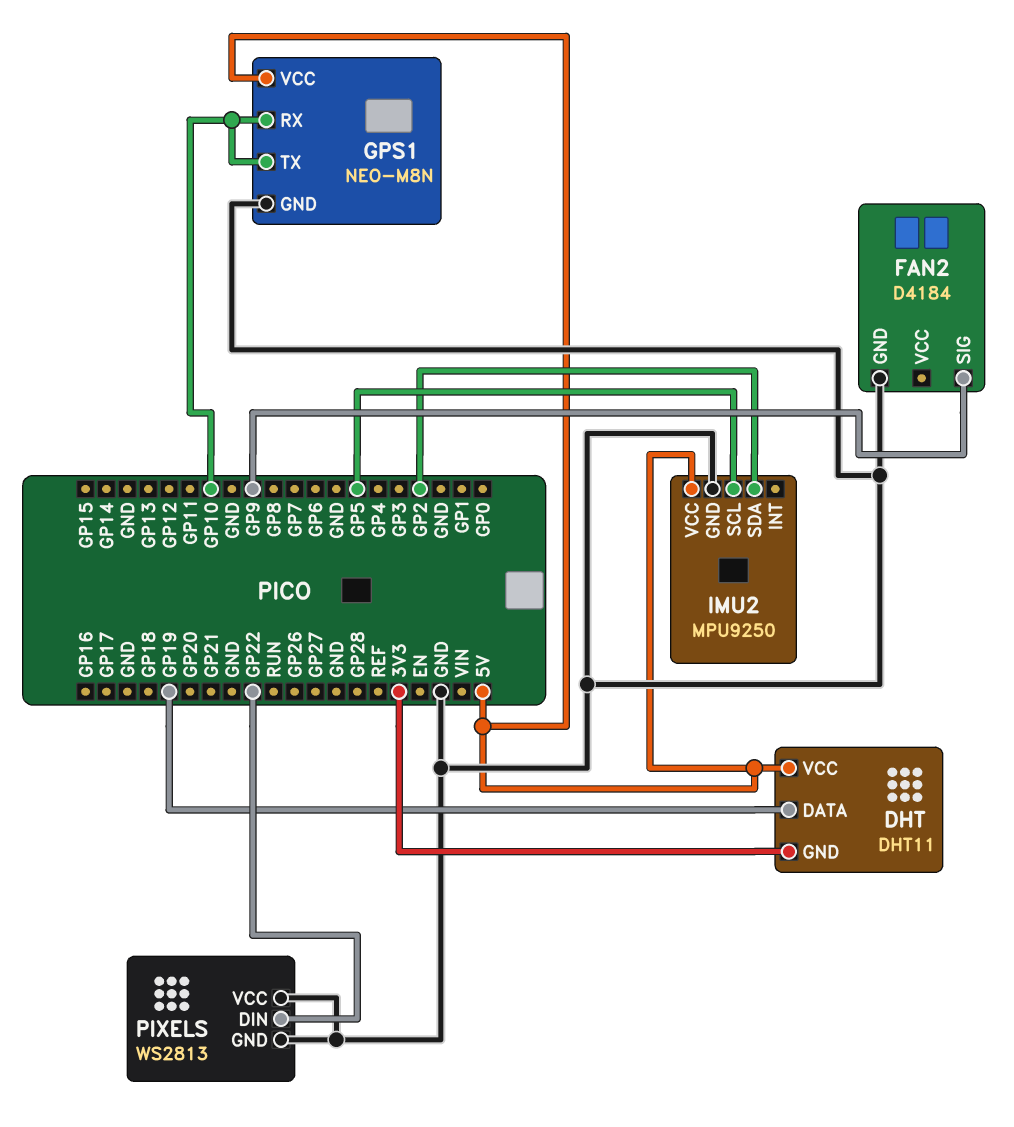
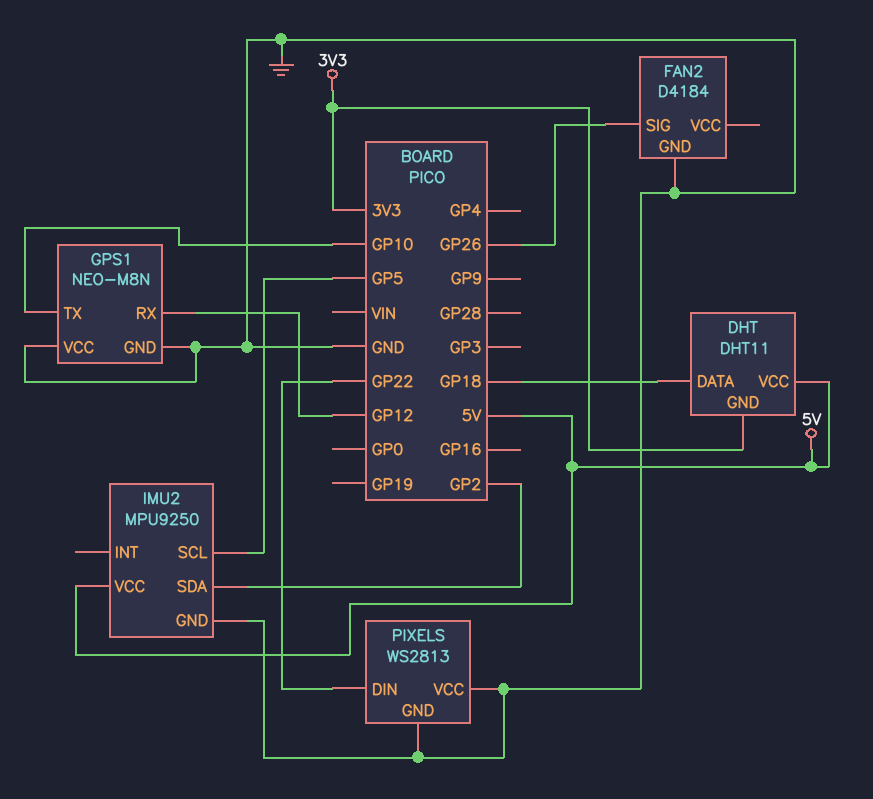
DHT pin DATA: GP19 -> GP18
FAN2 pin SIG: GP9 -> GP26
GPS1 pin RX: GP10 -> GP12
GPS1 pin VCC: 5V -> GND

